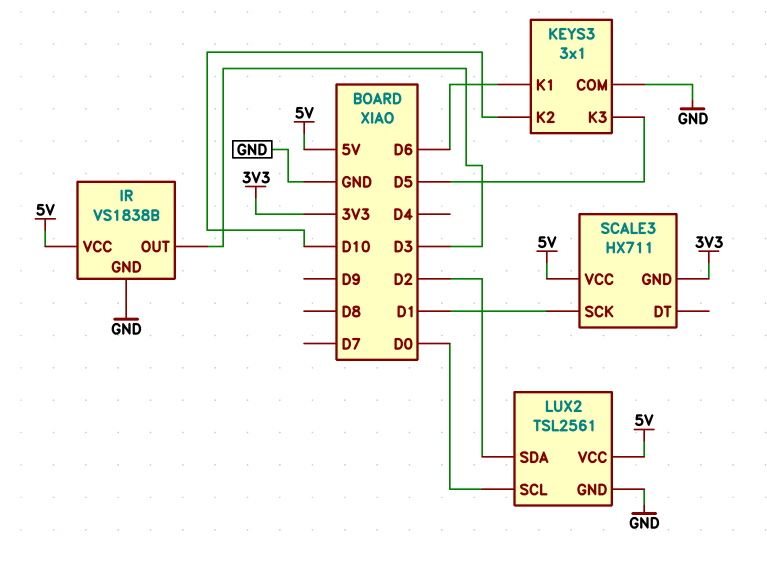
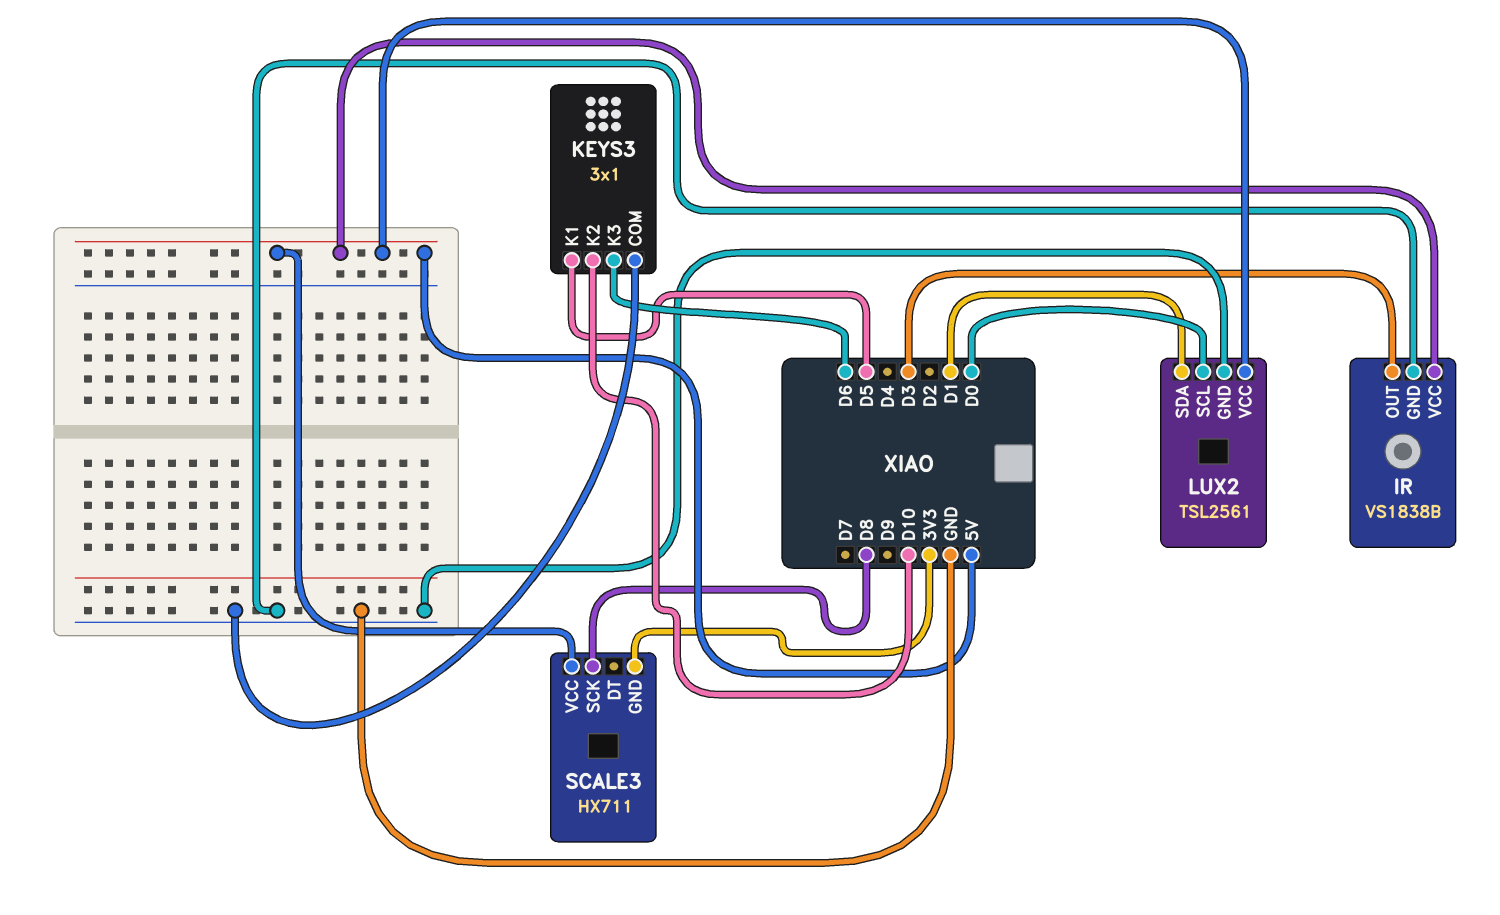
KEYS3 pin K1: D6 -> D5
KEYS3 pin K3: D5 -> D6
LUX2 pin SDA: D2 -> D1
SCALE3 pin SCK: D1 -> D8

